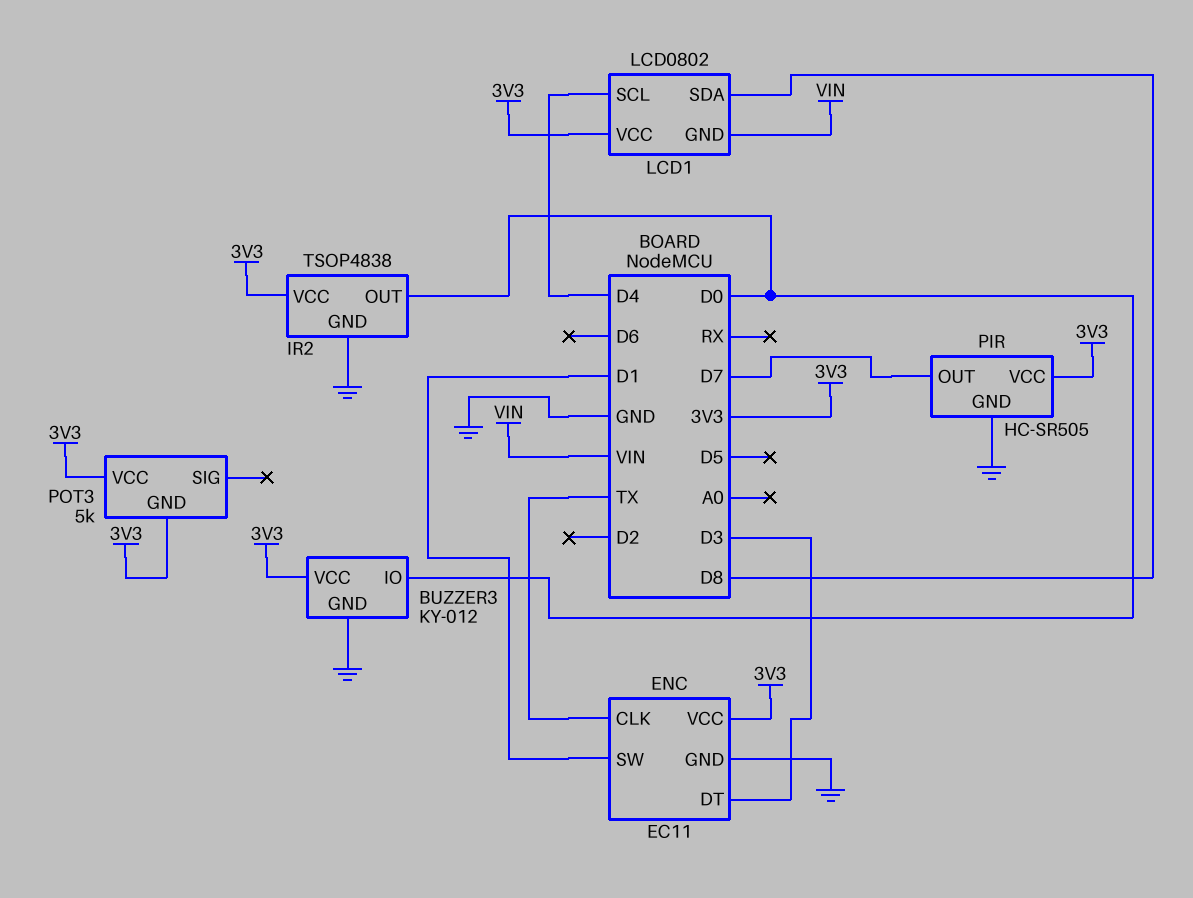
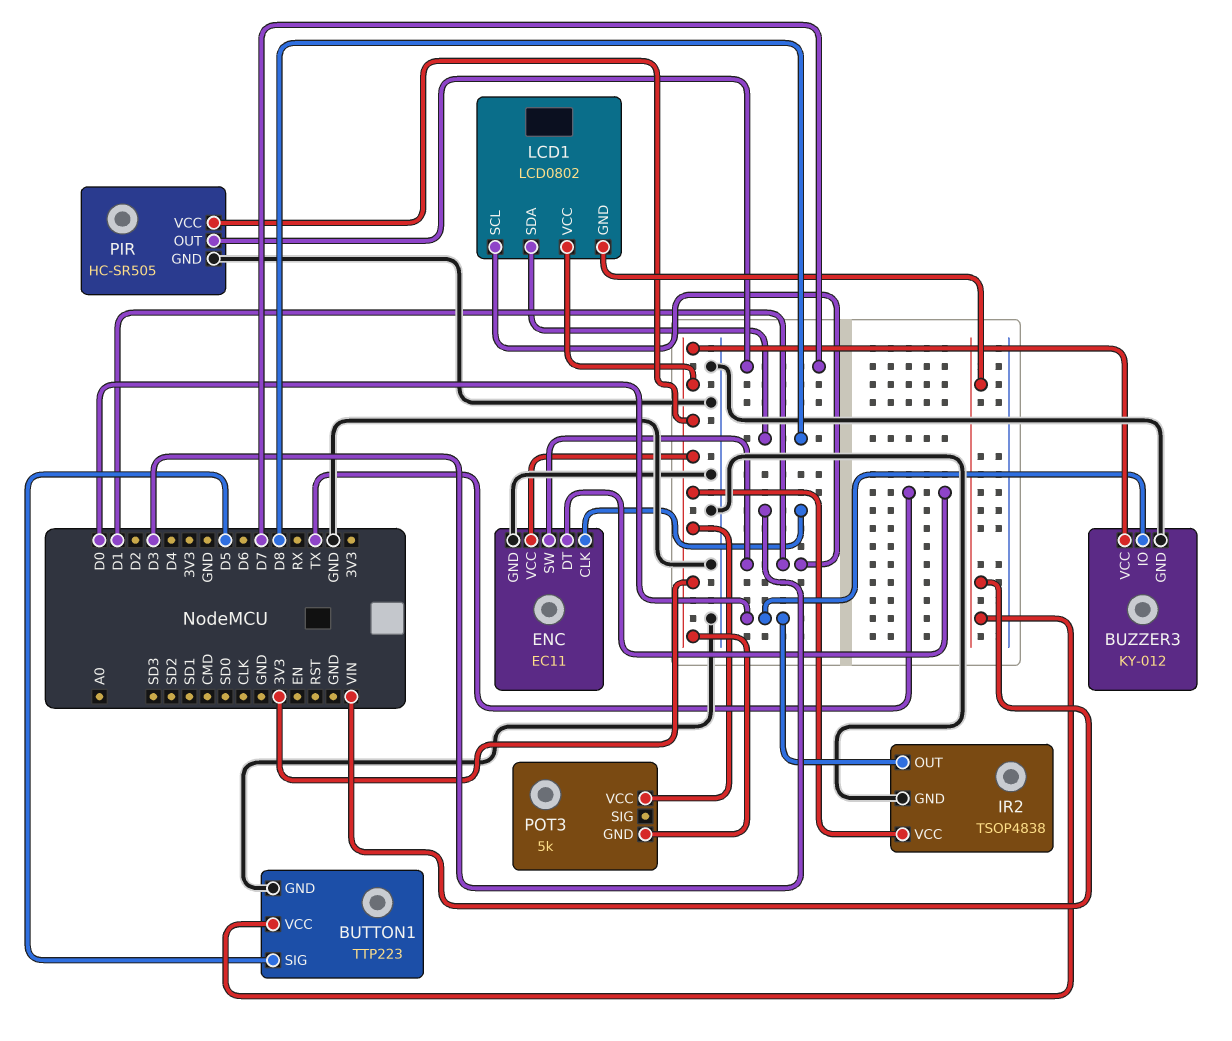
BUTTON1: none -> TTP223
BUTTON1 pin GND: none -> GND
BUTTON1 pin SIG: none -> D5
BUTTON1 pin VCC: none -> VIN
ENC pin CLK: TX -> D3
ENC pin DT: D3 -> TX
LCD1 pin SCL: D4 -> D1

